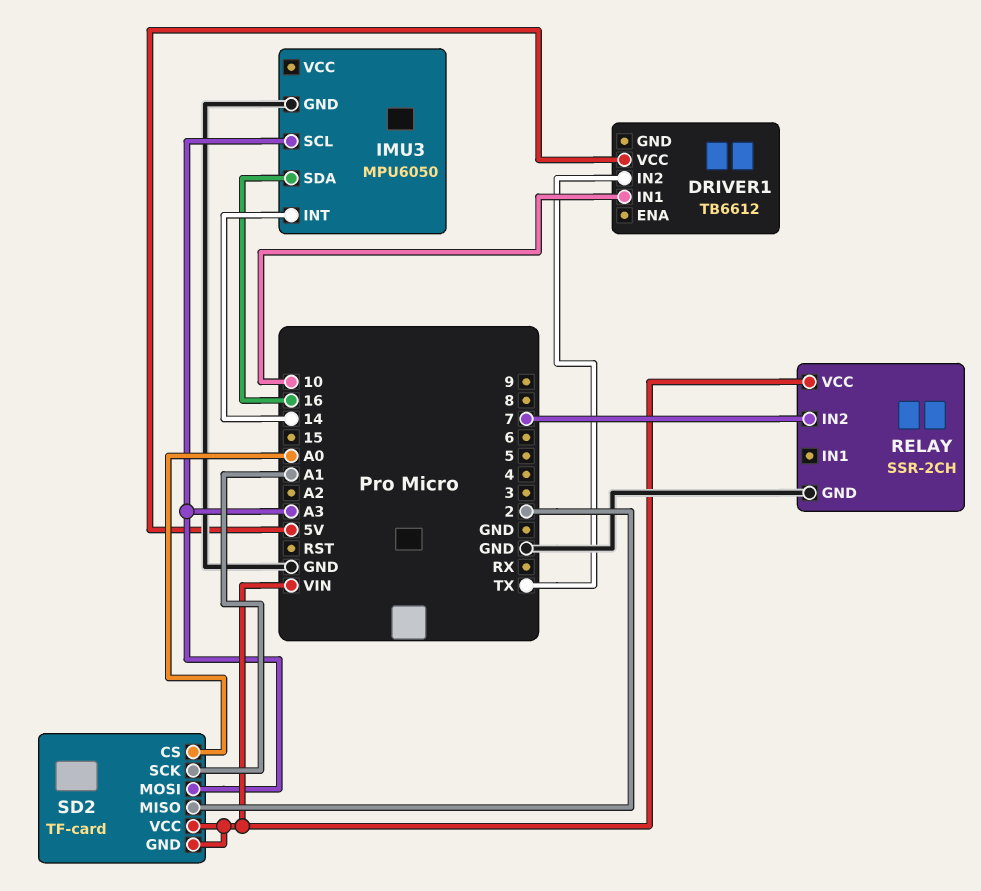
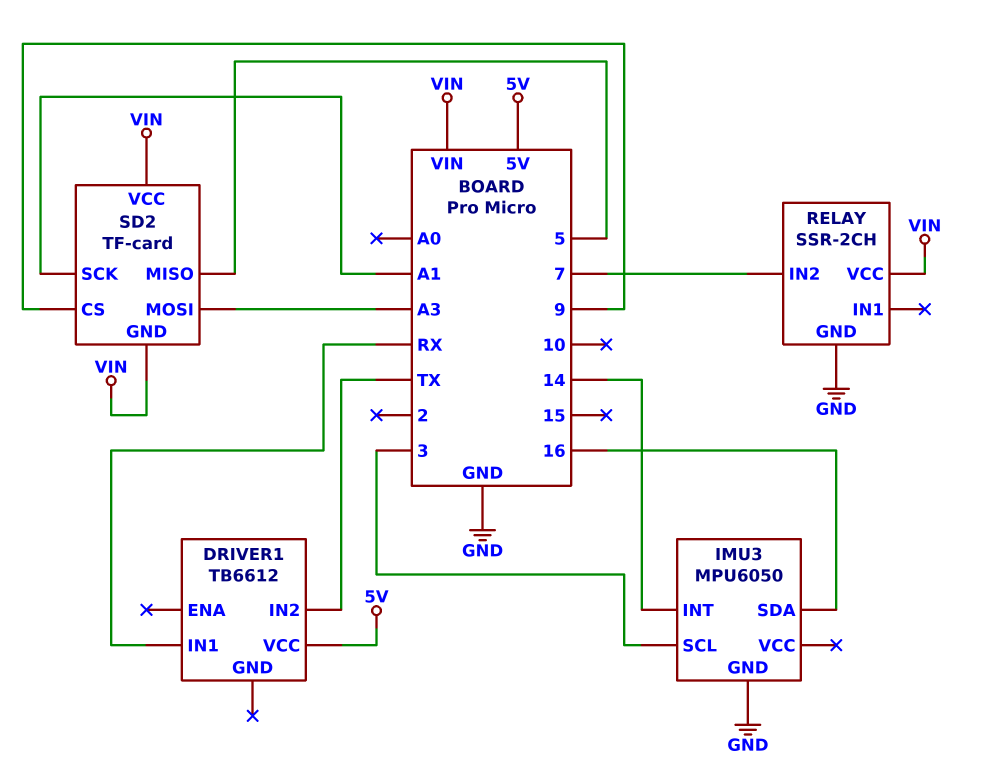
DRIVER1 pin IN1: 10 -> RX
IMU3 pin SCL: A3 -> 3
SD2 pin CS: A0 -> 9
SD2 pin MISO: 2 -> 5

